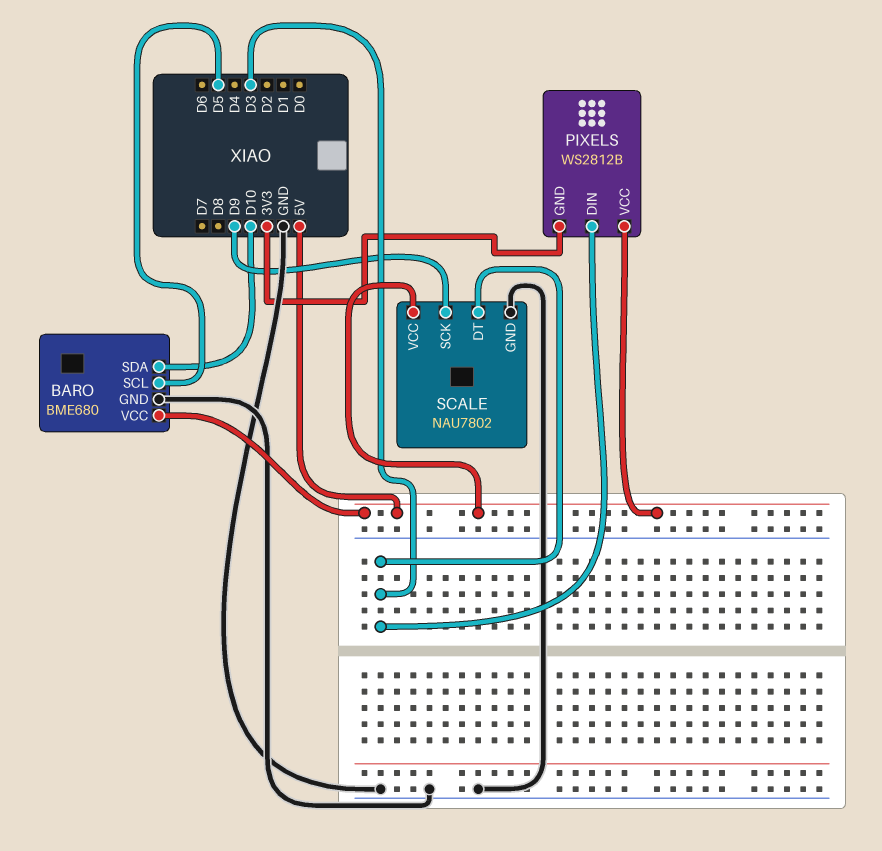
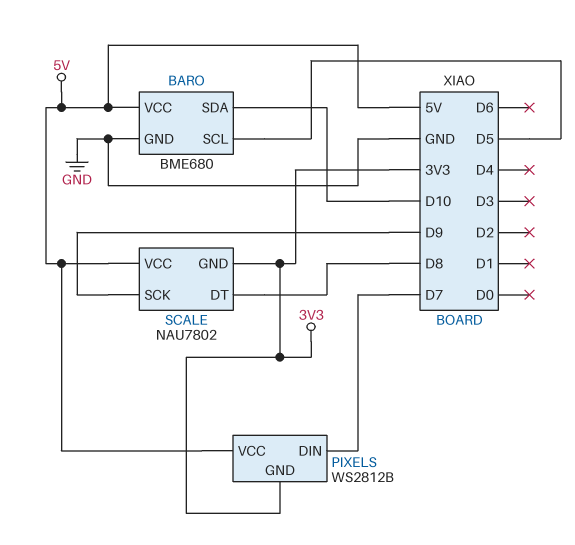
PIXELS pin DIN: D3 -> D7
SCALE pin DT: D3 -> D8
SCALE pin GND: GND -> 3V3

